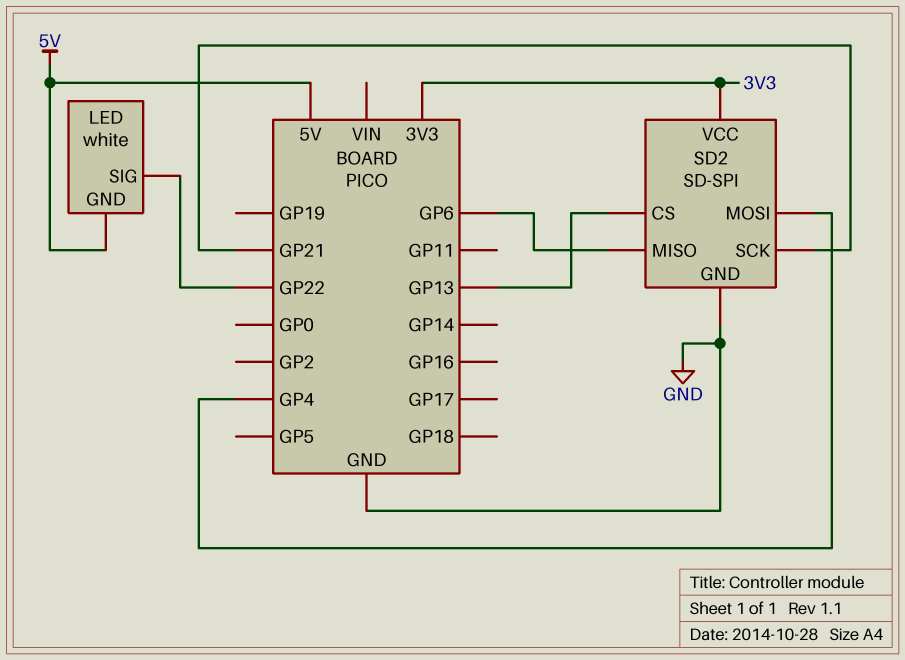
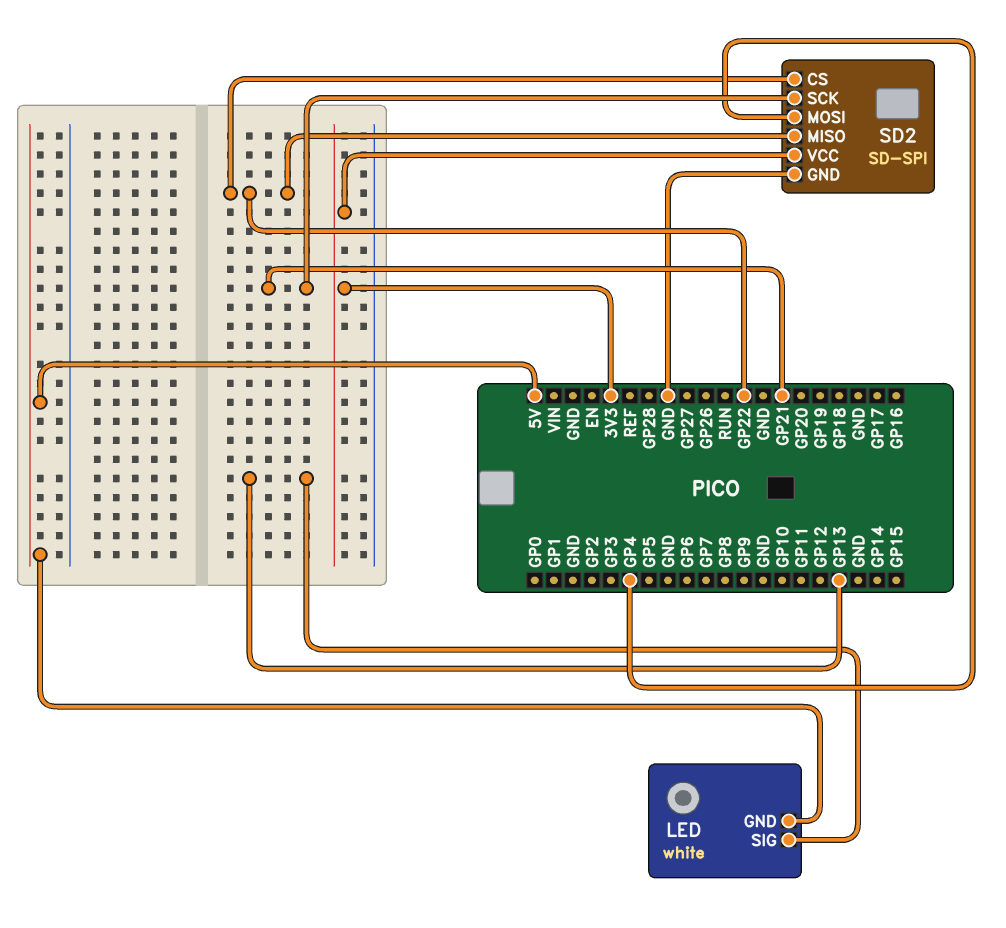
LED pin SIG: GP22 -> GP13
SD2 pin CS: GP13 -> GP22
SD2 pin MISO: GP6 -> GP22

